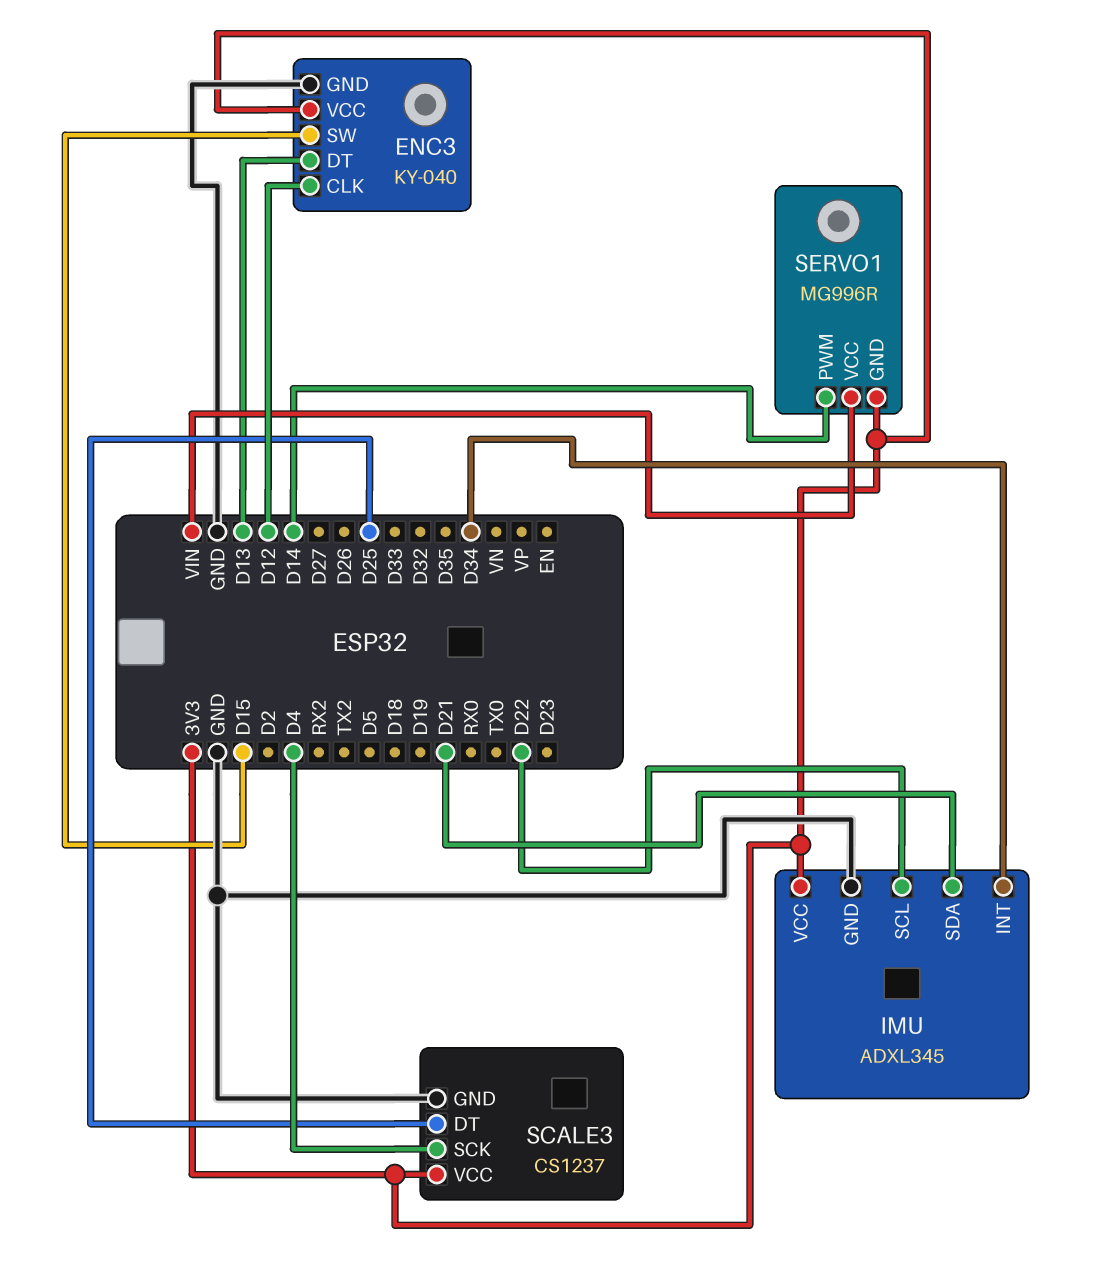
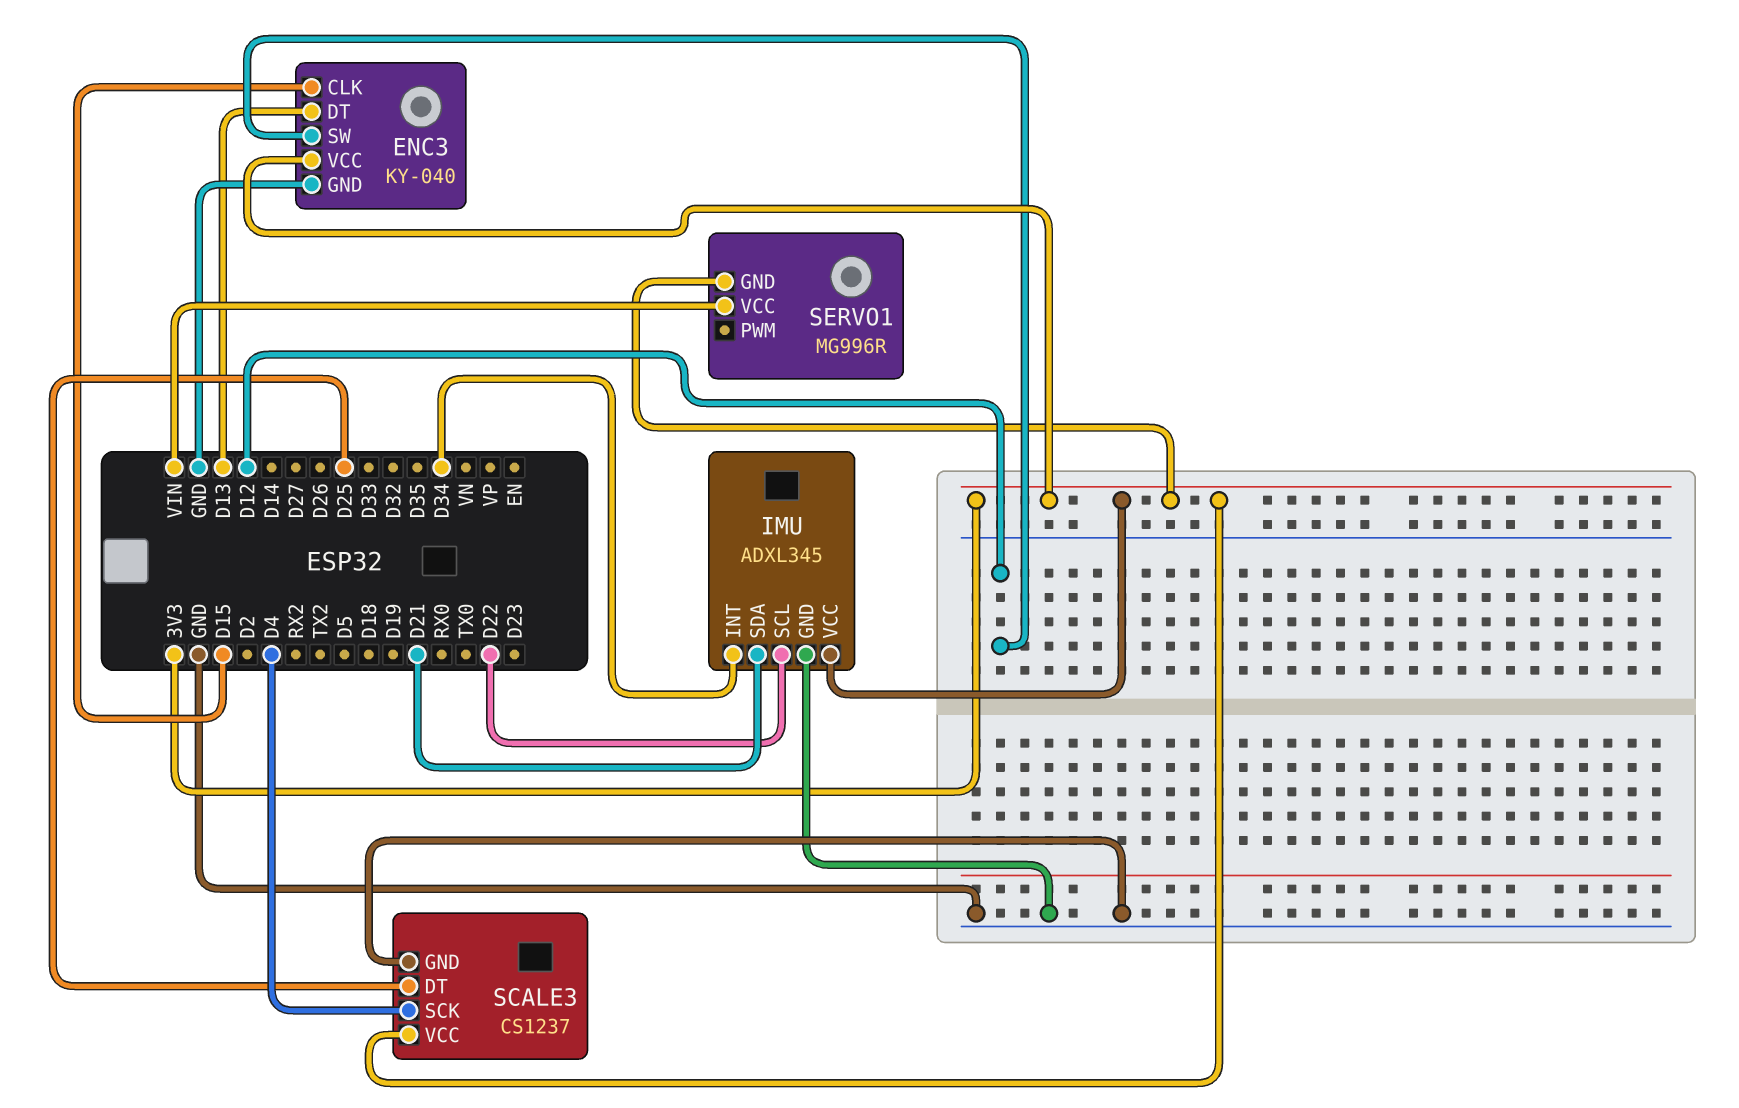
ENC3 pin CLK: D12 -> D15
ENC3 pin SW: D15 -> D12
SERVO1 pin PWM: D14 -> none

